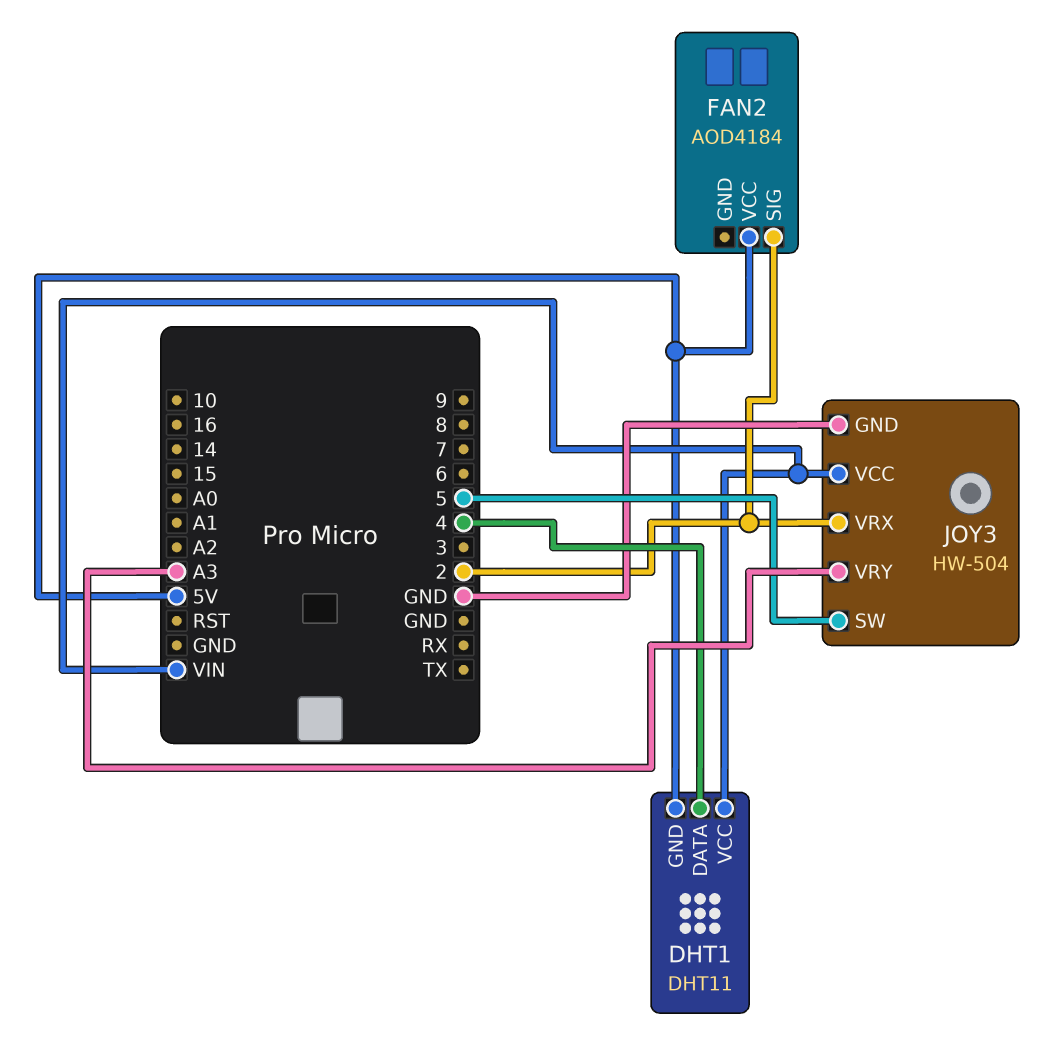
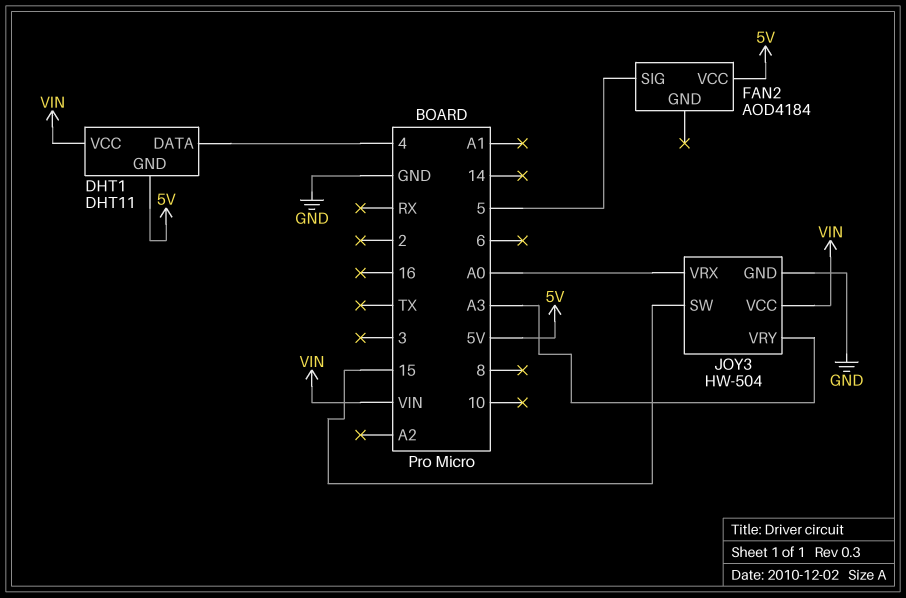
FAN2 pin SIG: 2 -> 5
JOY3 pin SW: 5 -> 15
JOY3 pin VRX: 2 -> A0

